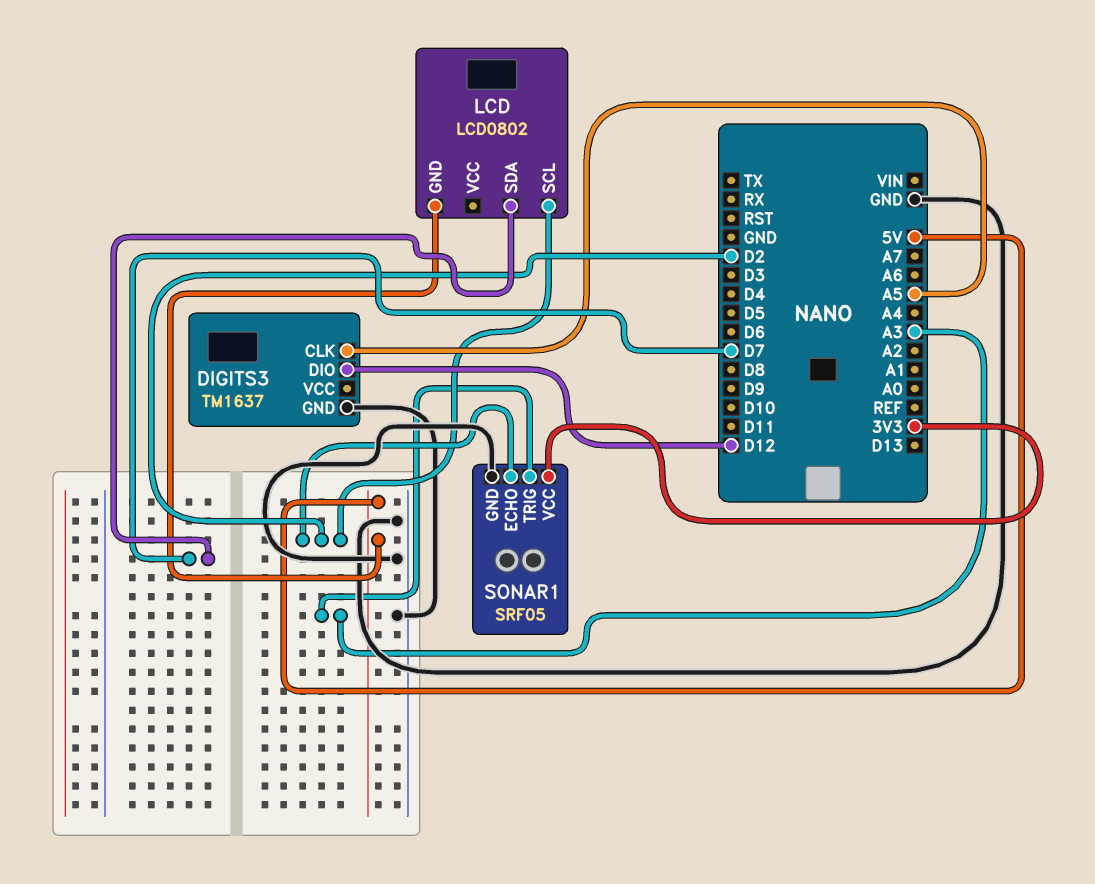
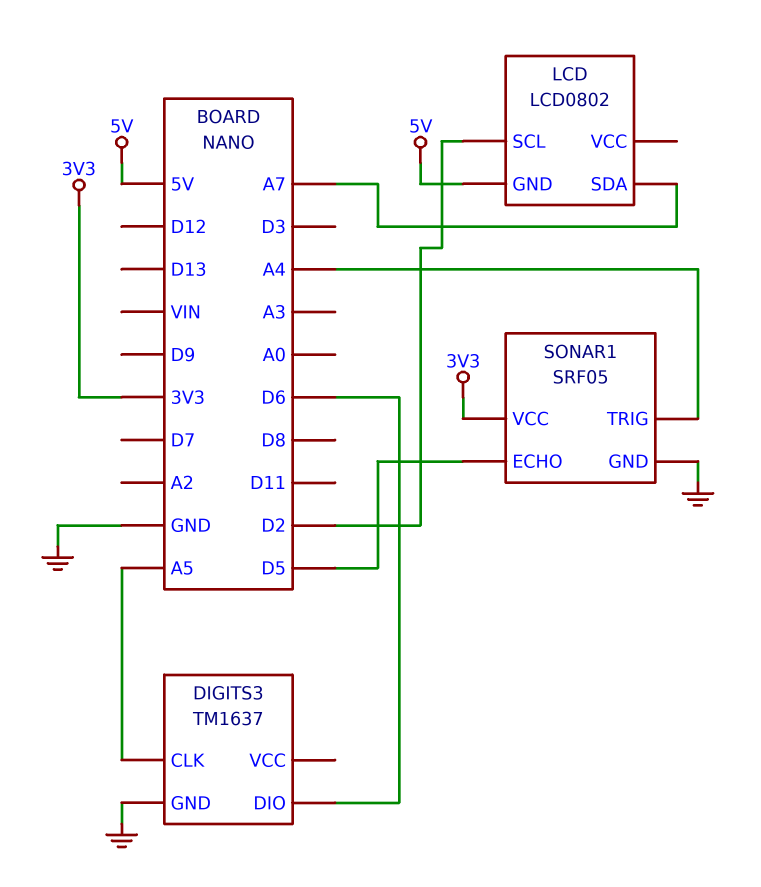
DIGITS3 pin DIO: D12 -> D6
LCD pin SDA: D7 -> A7
SONAR1 pin ECHO: D2 -> D5
SONAR1 pin TRIG: A3 -> A4

